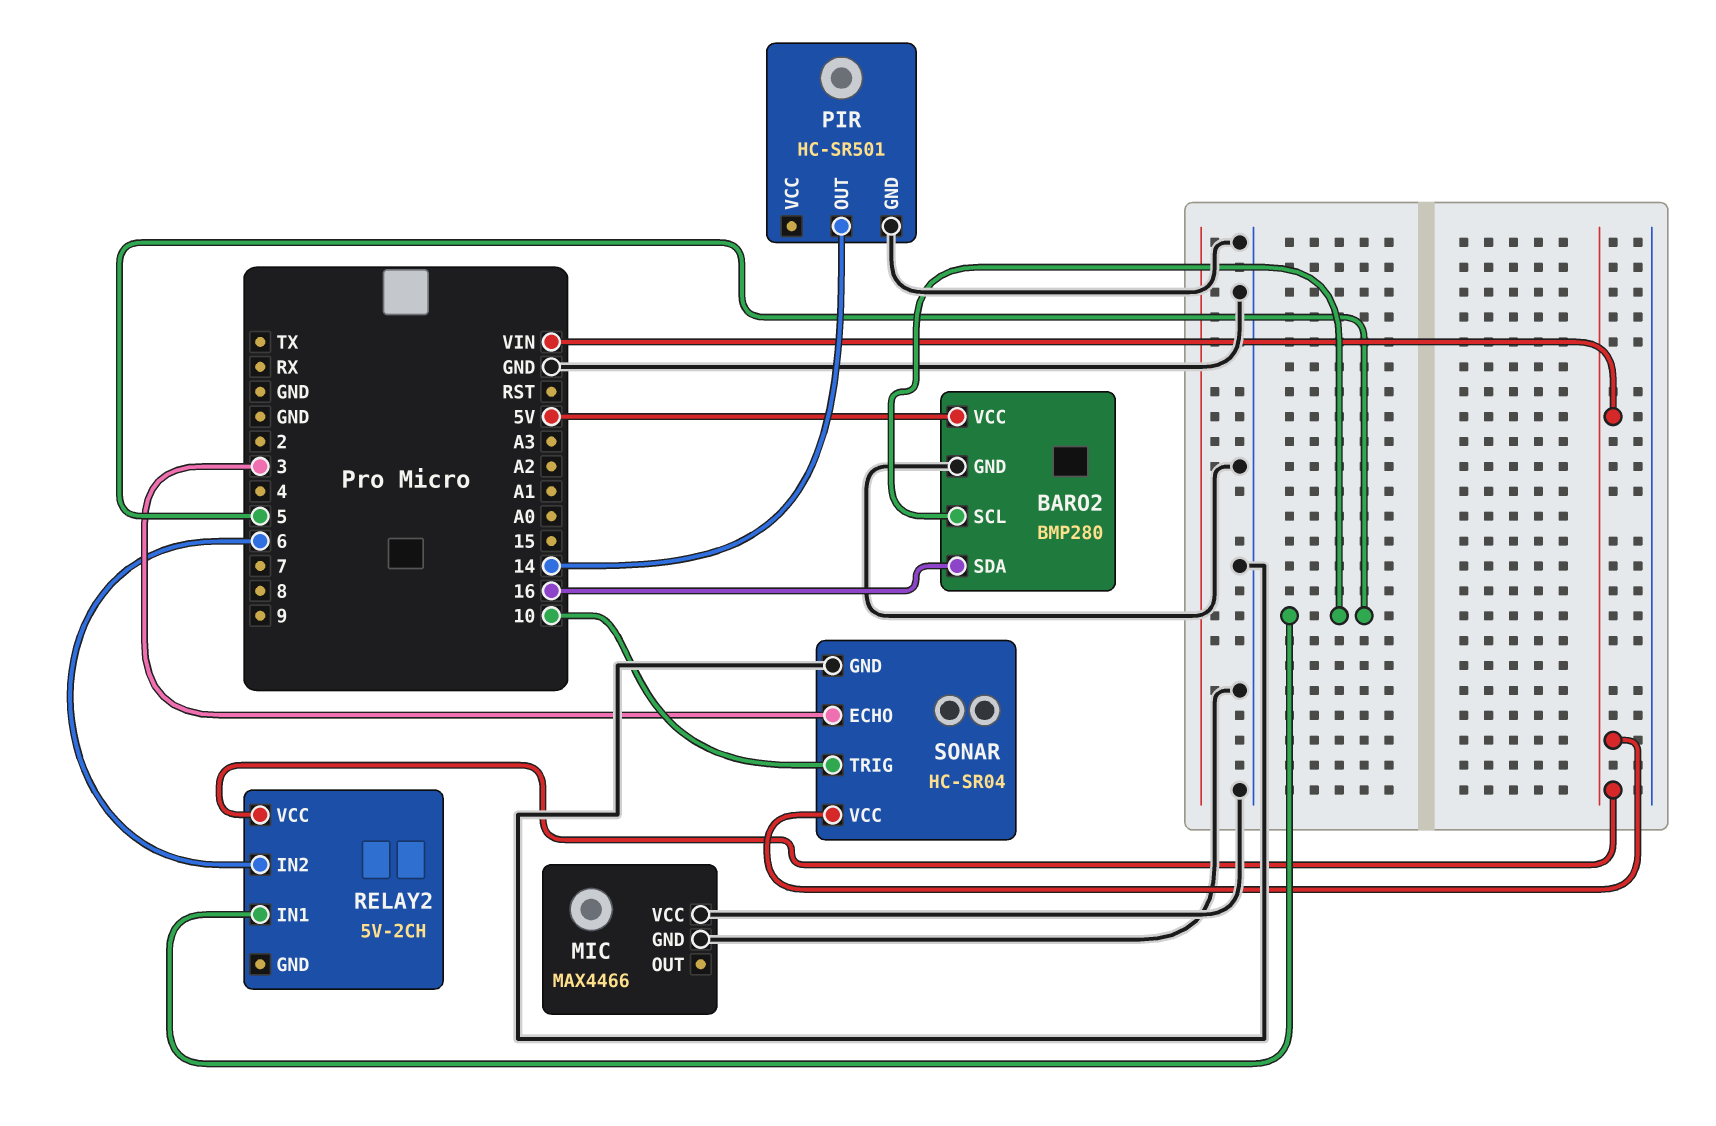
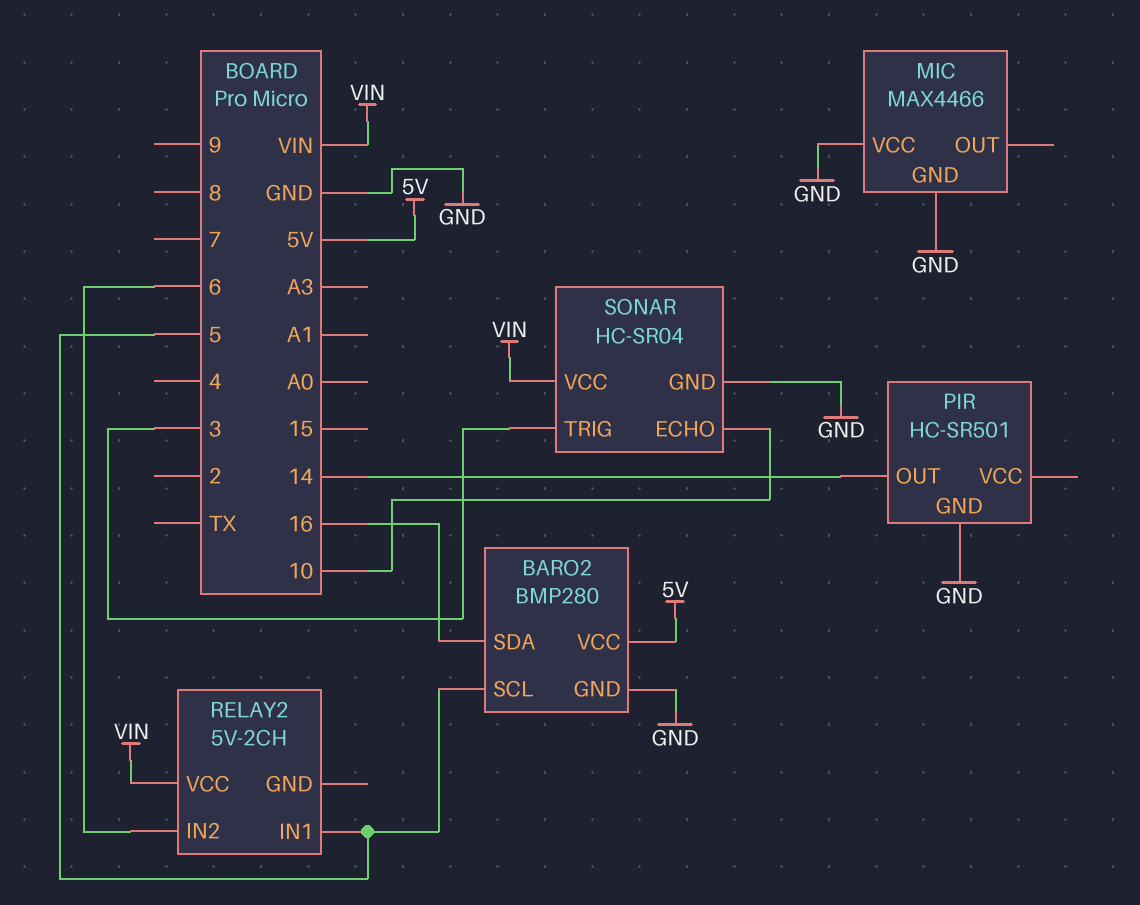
SONAR pin ECHO: 3 -> 10
SONAR pin TRIG: 10 -> 3

